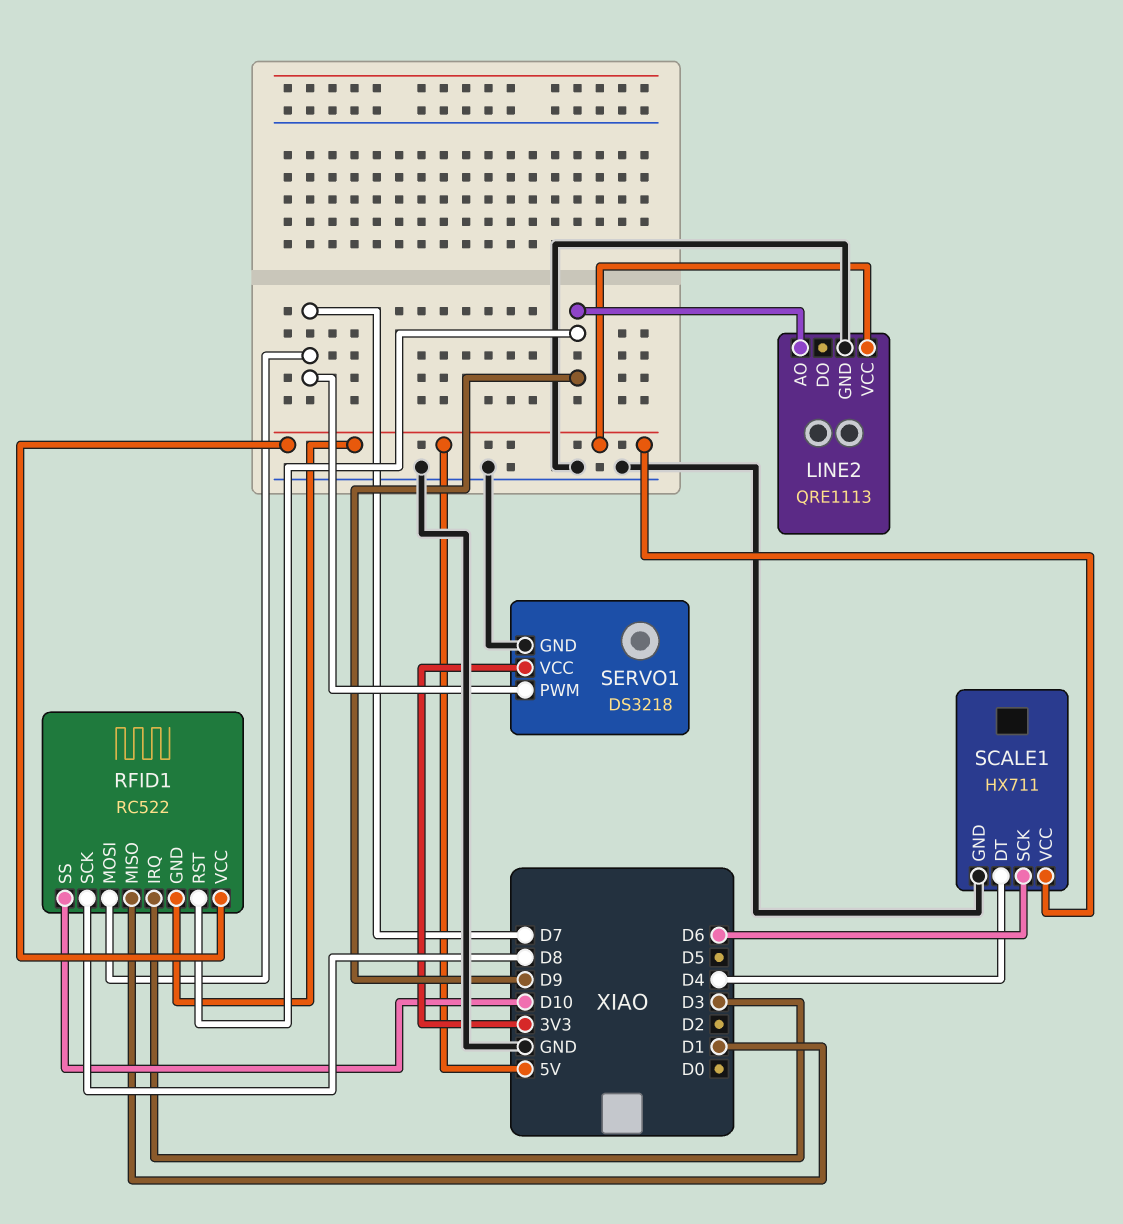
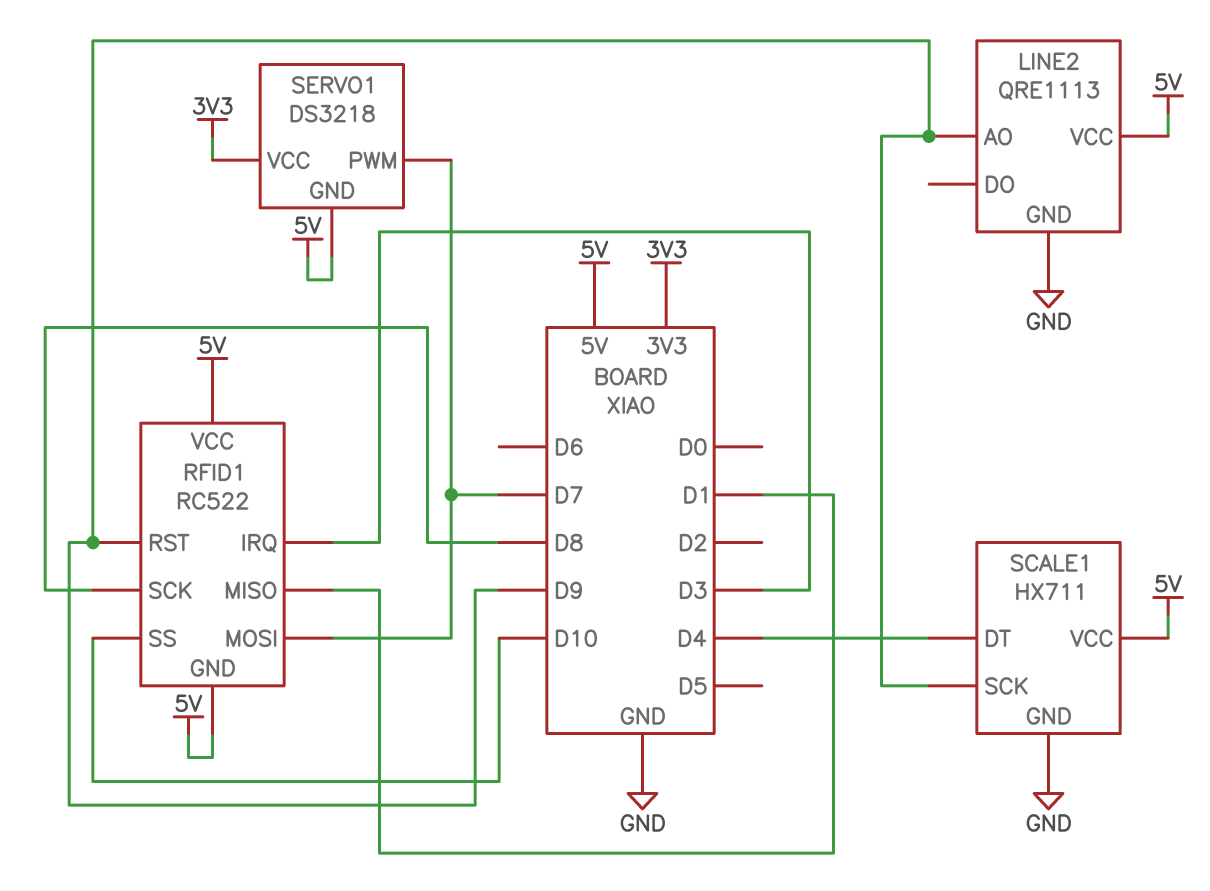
SCALE1 pin SCK: D6 -> D9
SERVO1 pin GND: GND -> 5V

